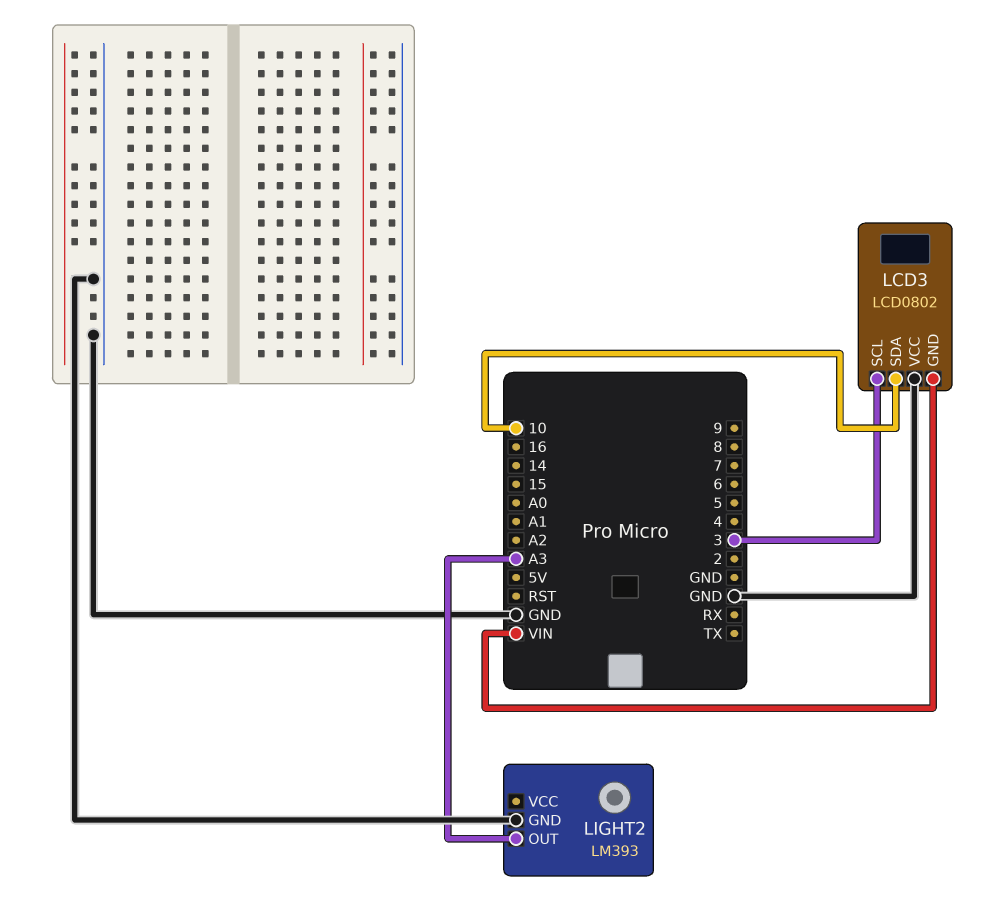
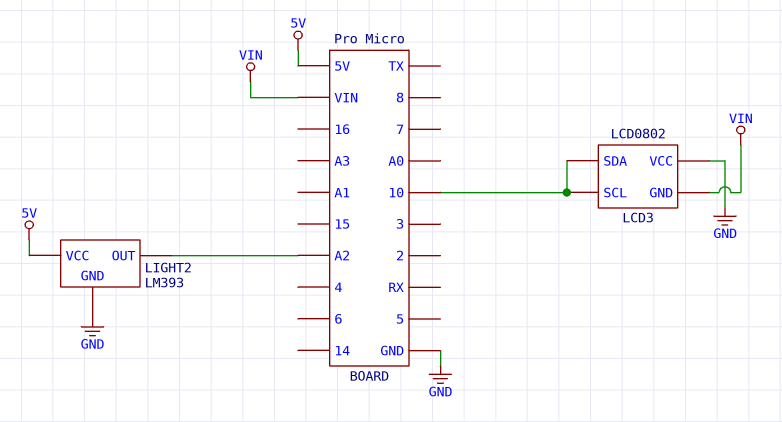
LCD3 pin SCL: 3 -> 10
LIGHT2 pin OUT: A3 -> A2
LIGHT2 pin VCC: none -> 5V

